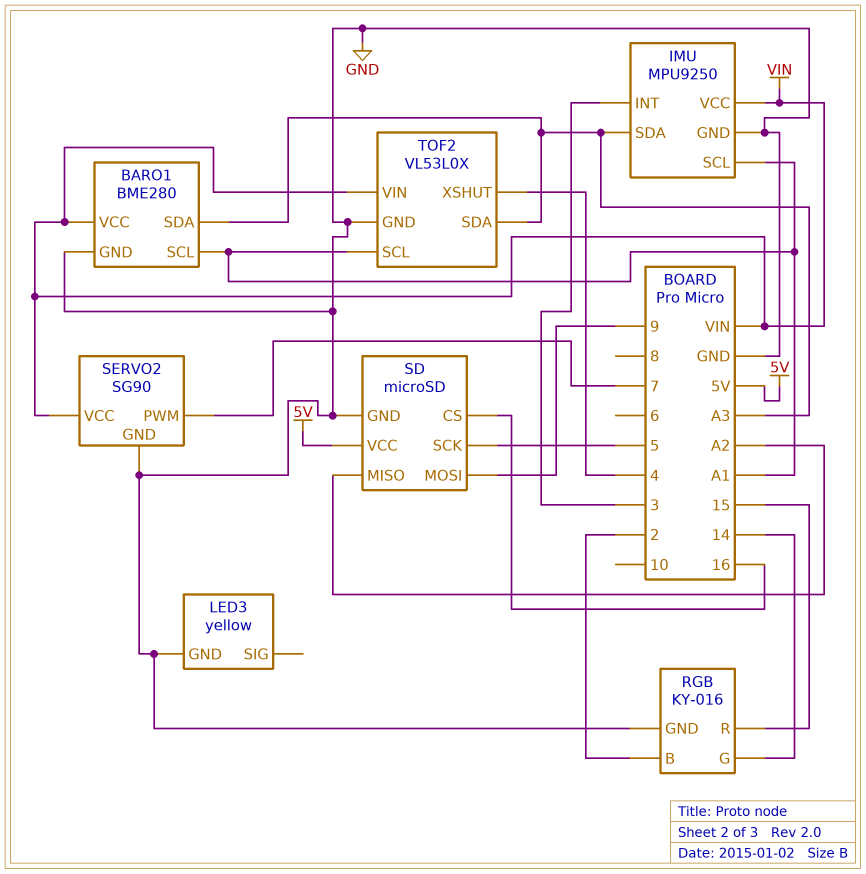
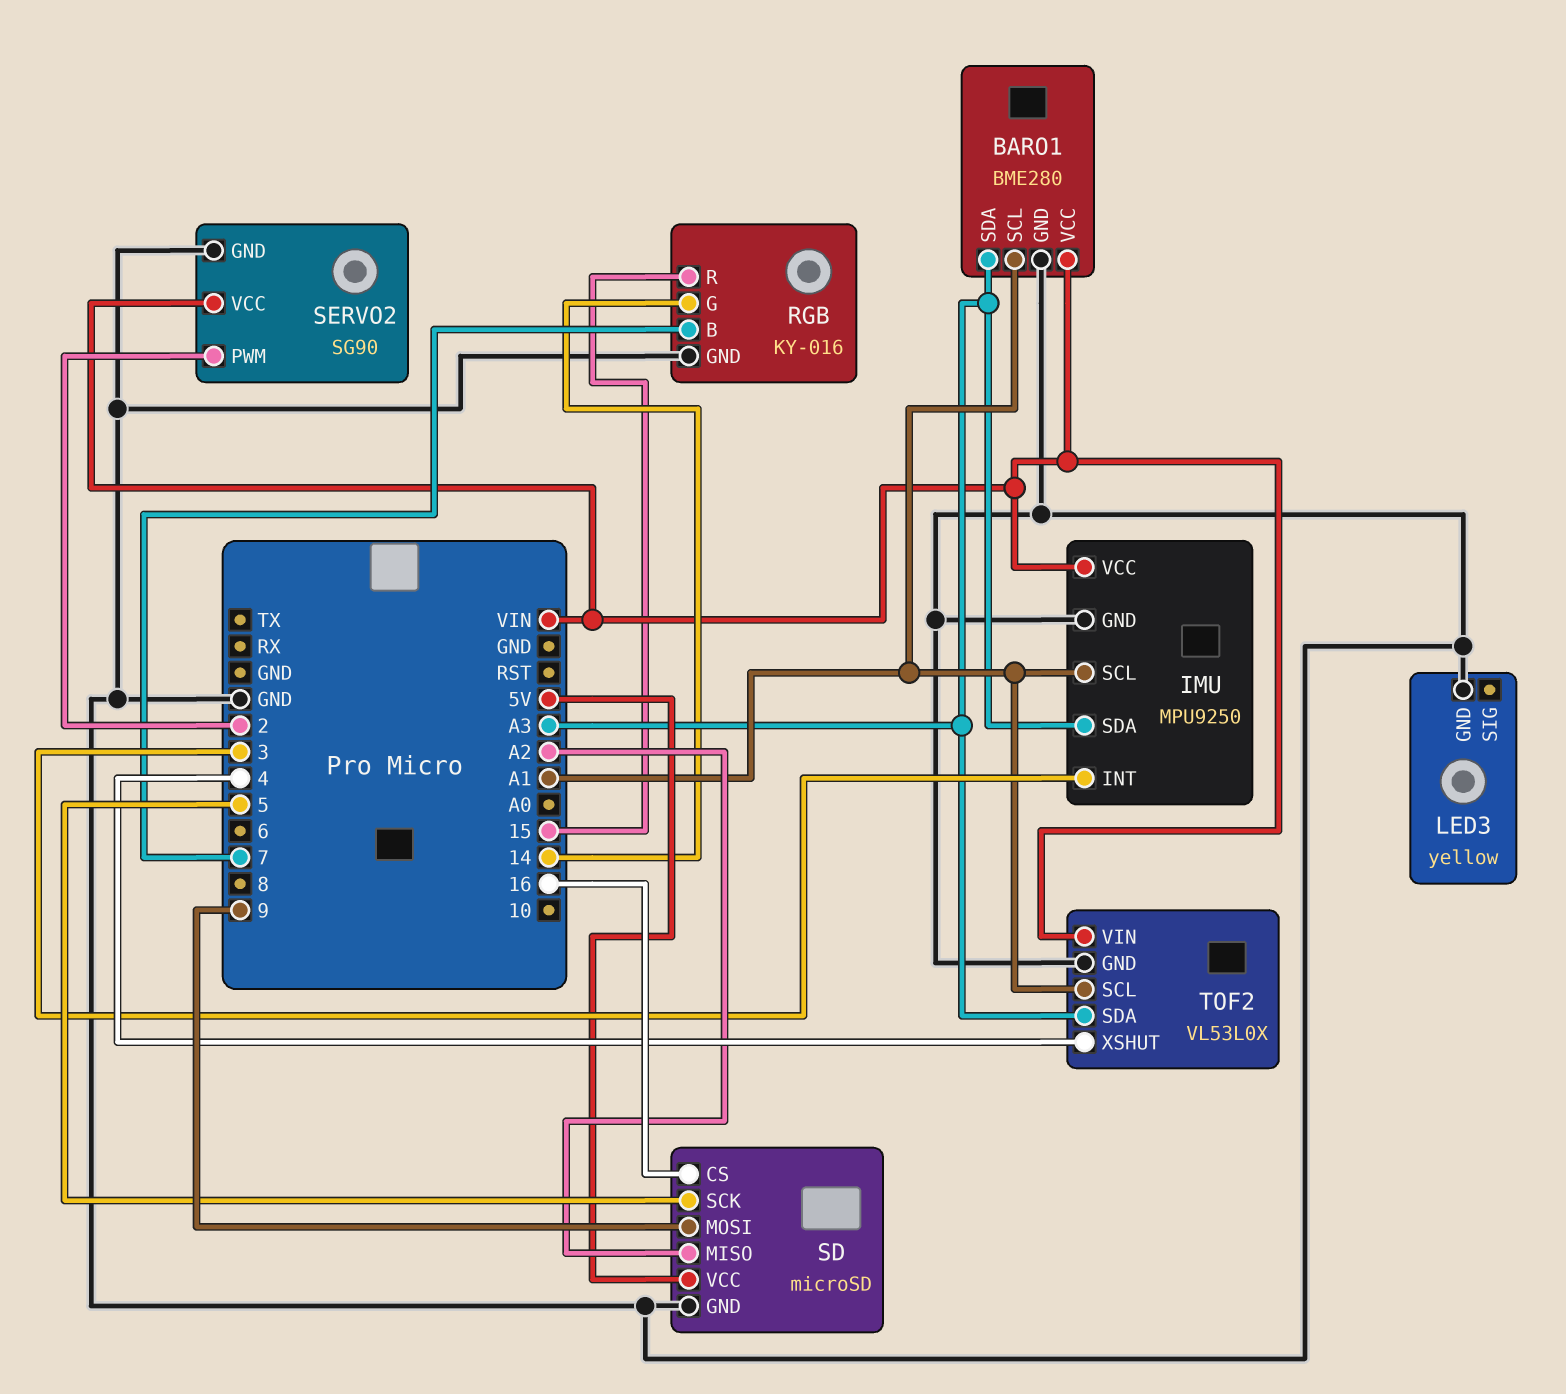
RGB pin B: 2 -> 7
SERVO2 pin PWM: 7 -> 2

